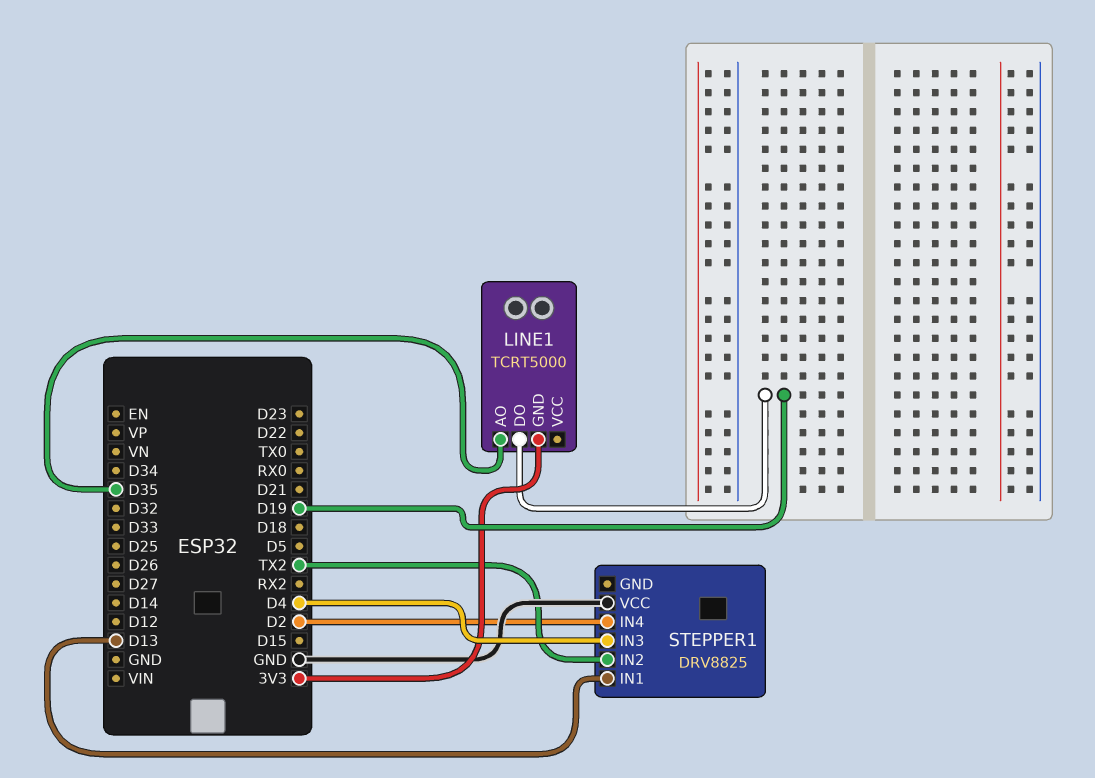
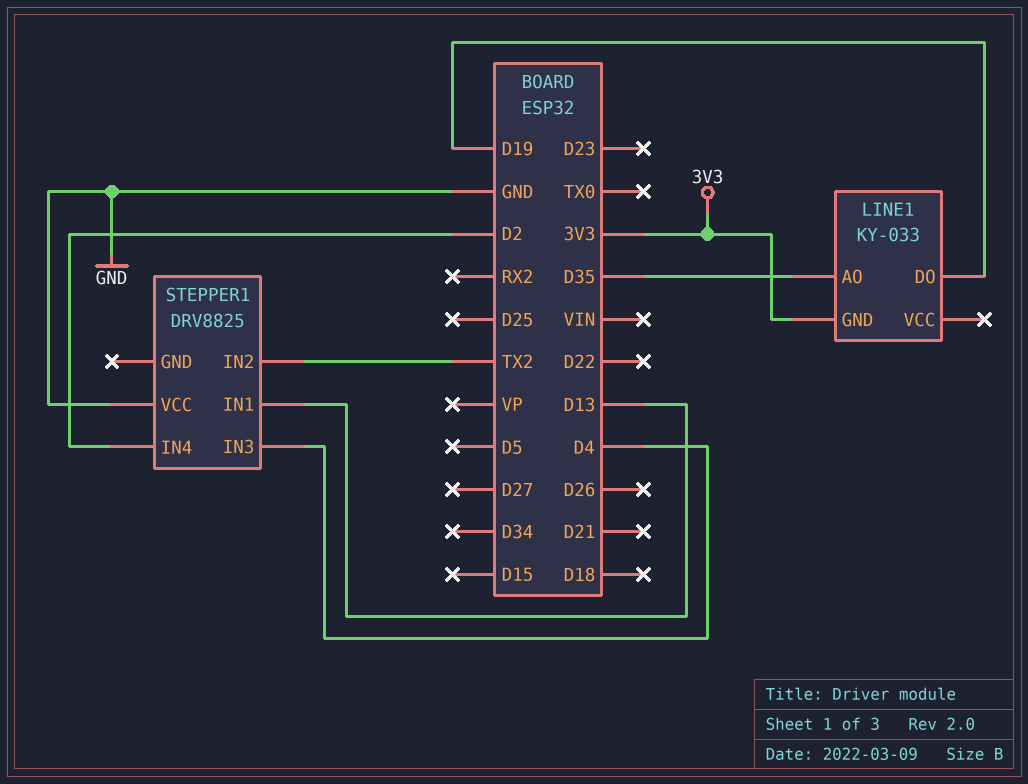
LINE1: TCRT5000 -> KY-033

